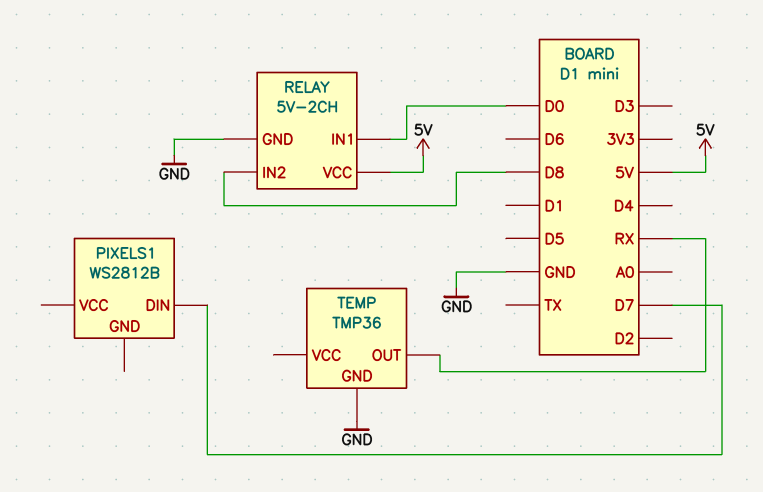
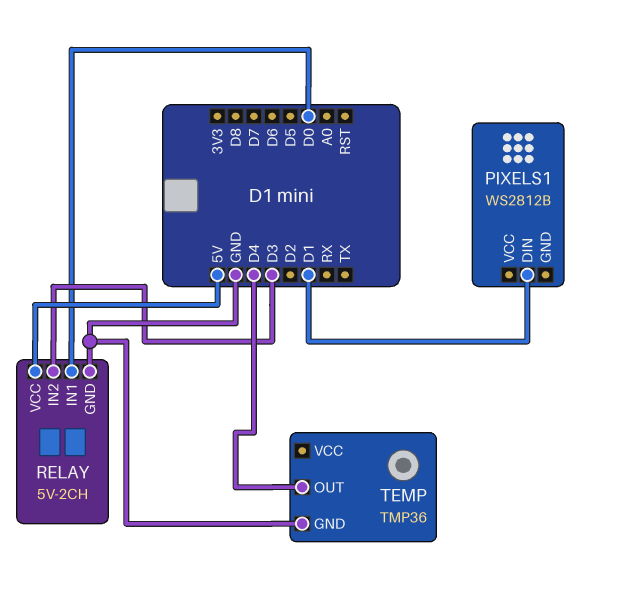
PIXELS1 pin DIN: D7 -> D1
RELAY pin IN2: D8 -> D3
TEMP pin OUT: RX -> D4

